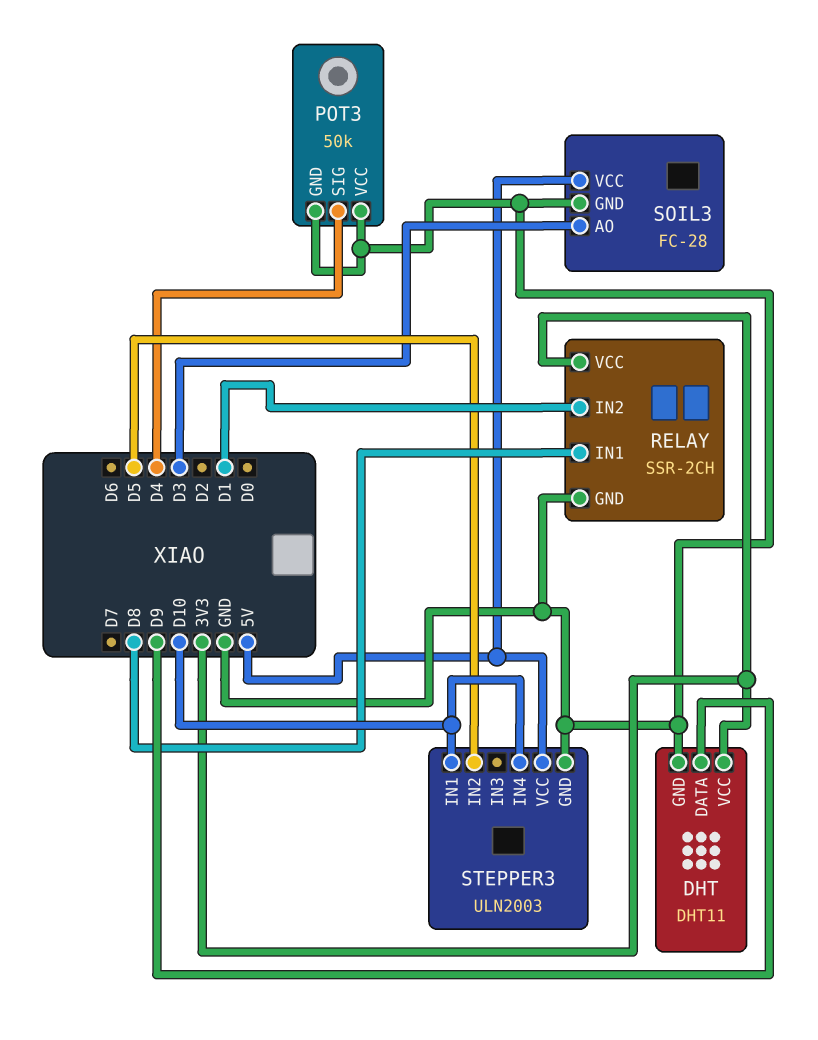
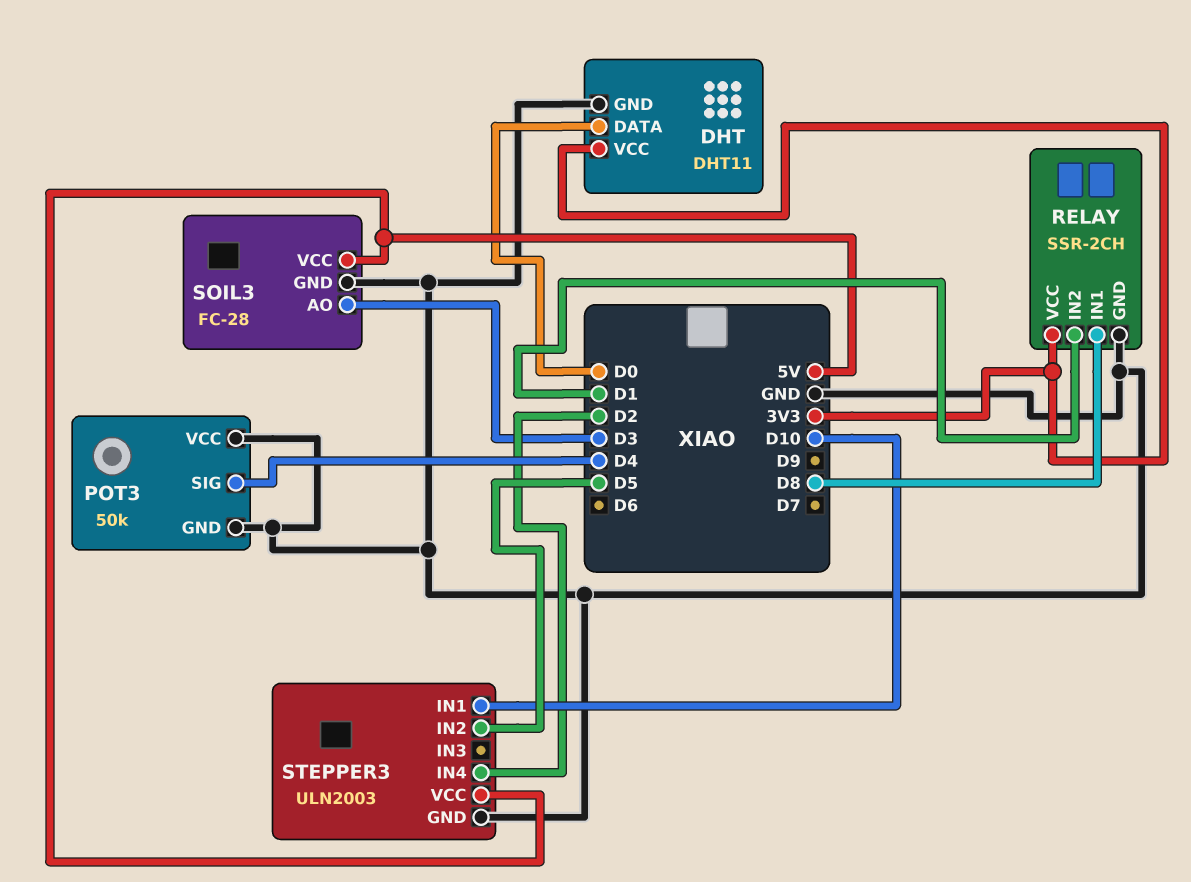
DHT pin DATA: D9 -> D0
STEPPER3 pin IN4: D10 -> D2

